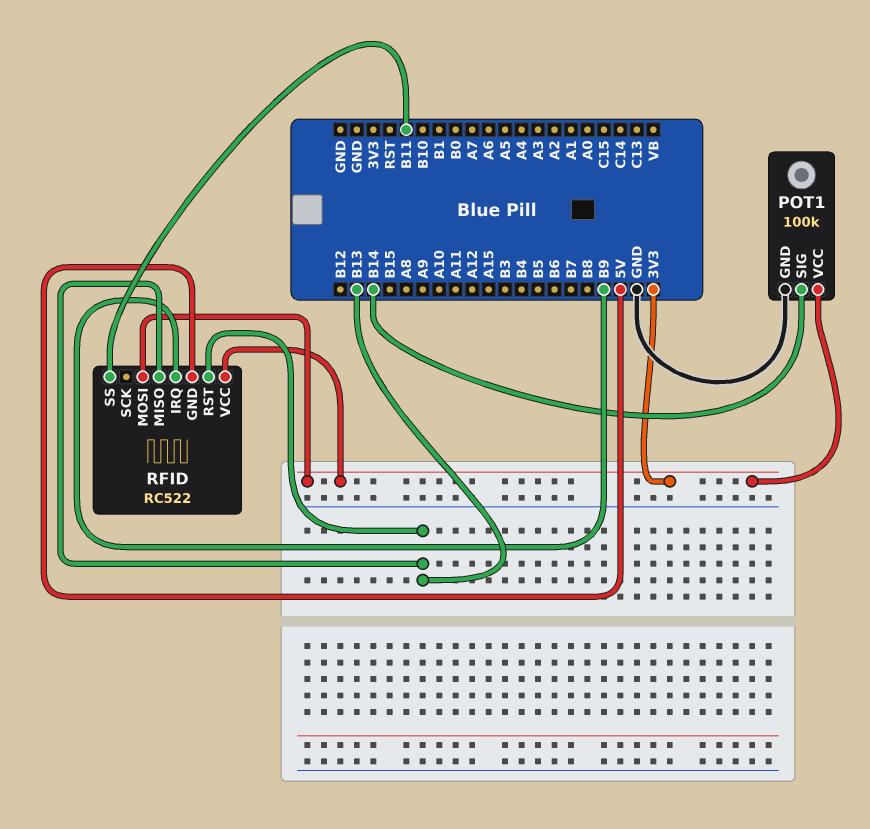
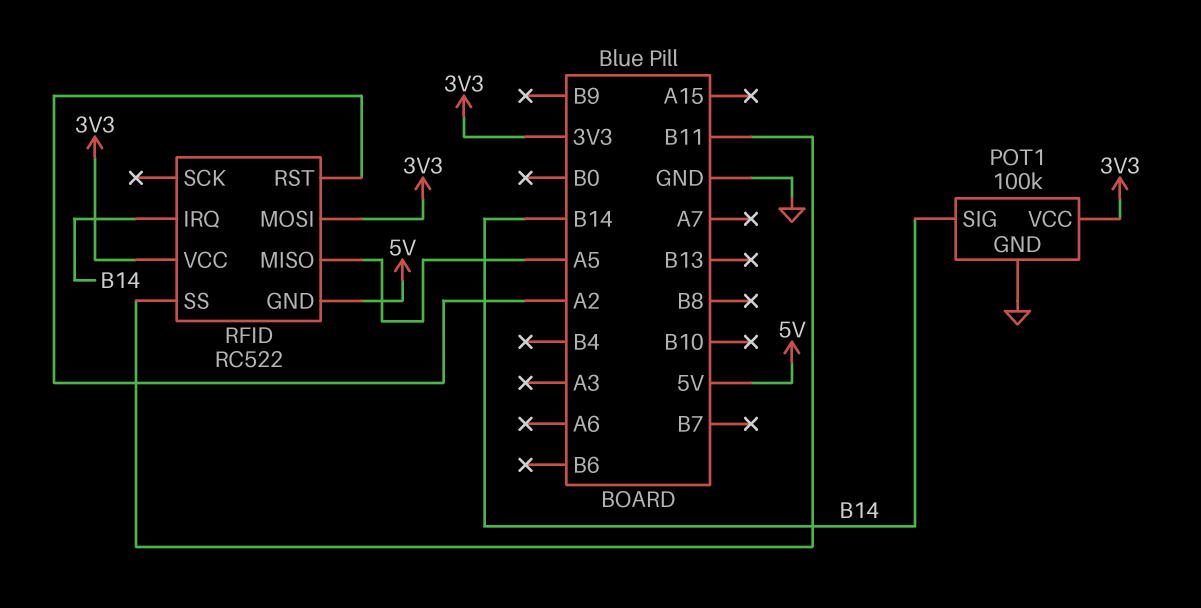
RFID pin IRQ: B9 -> B14
RFID pin MISO: B13 -> A5
RFID pin RST: B13 -> A2

